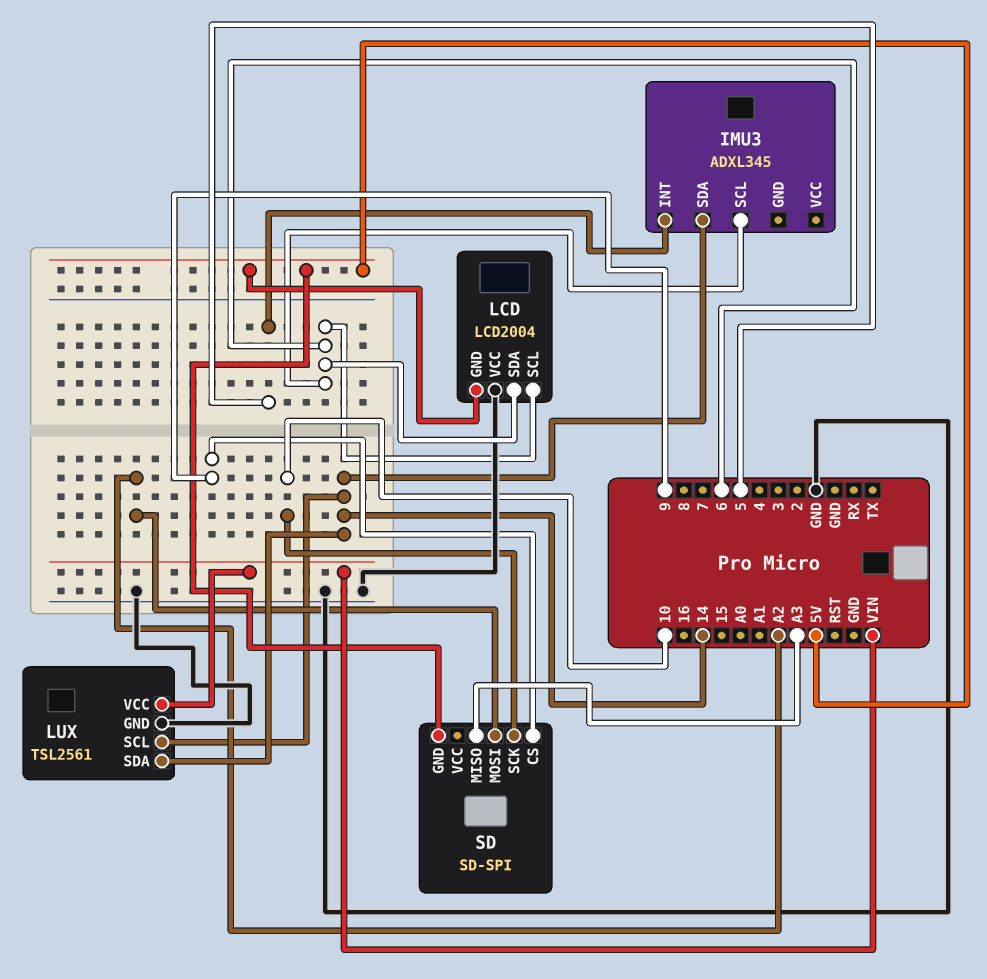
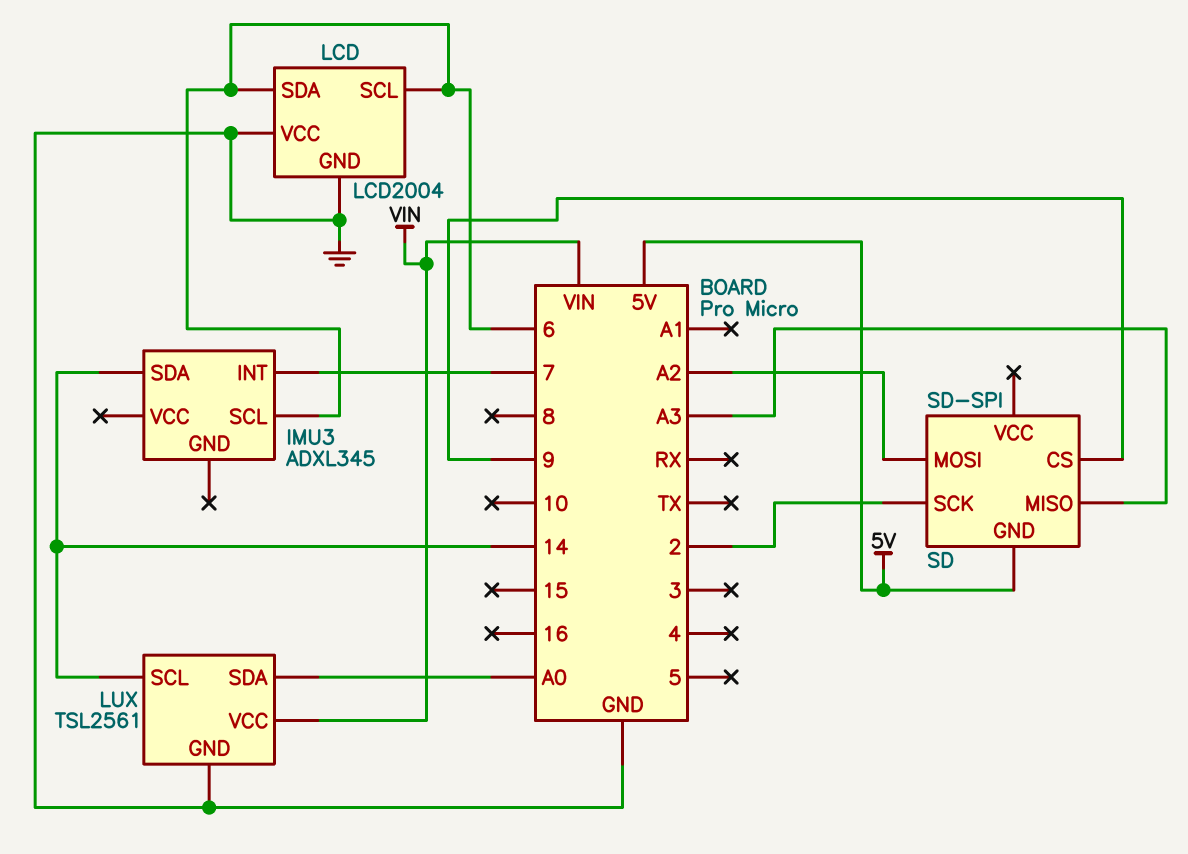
IMU3 pin INT: 5 -> 7
LCD pin GND: 5V -> GND
LUX pin SDA: 14 -> A0
SD pin SCK: 10 -> 2

